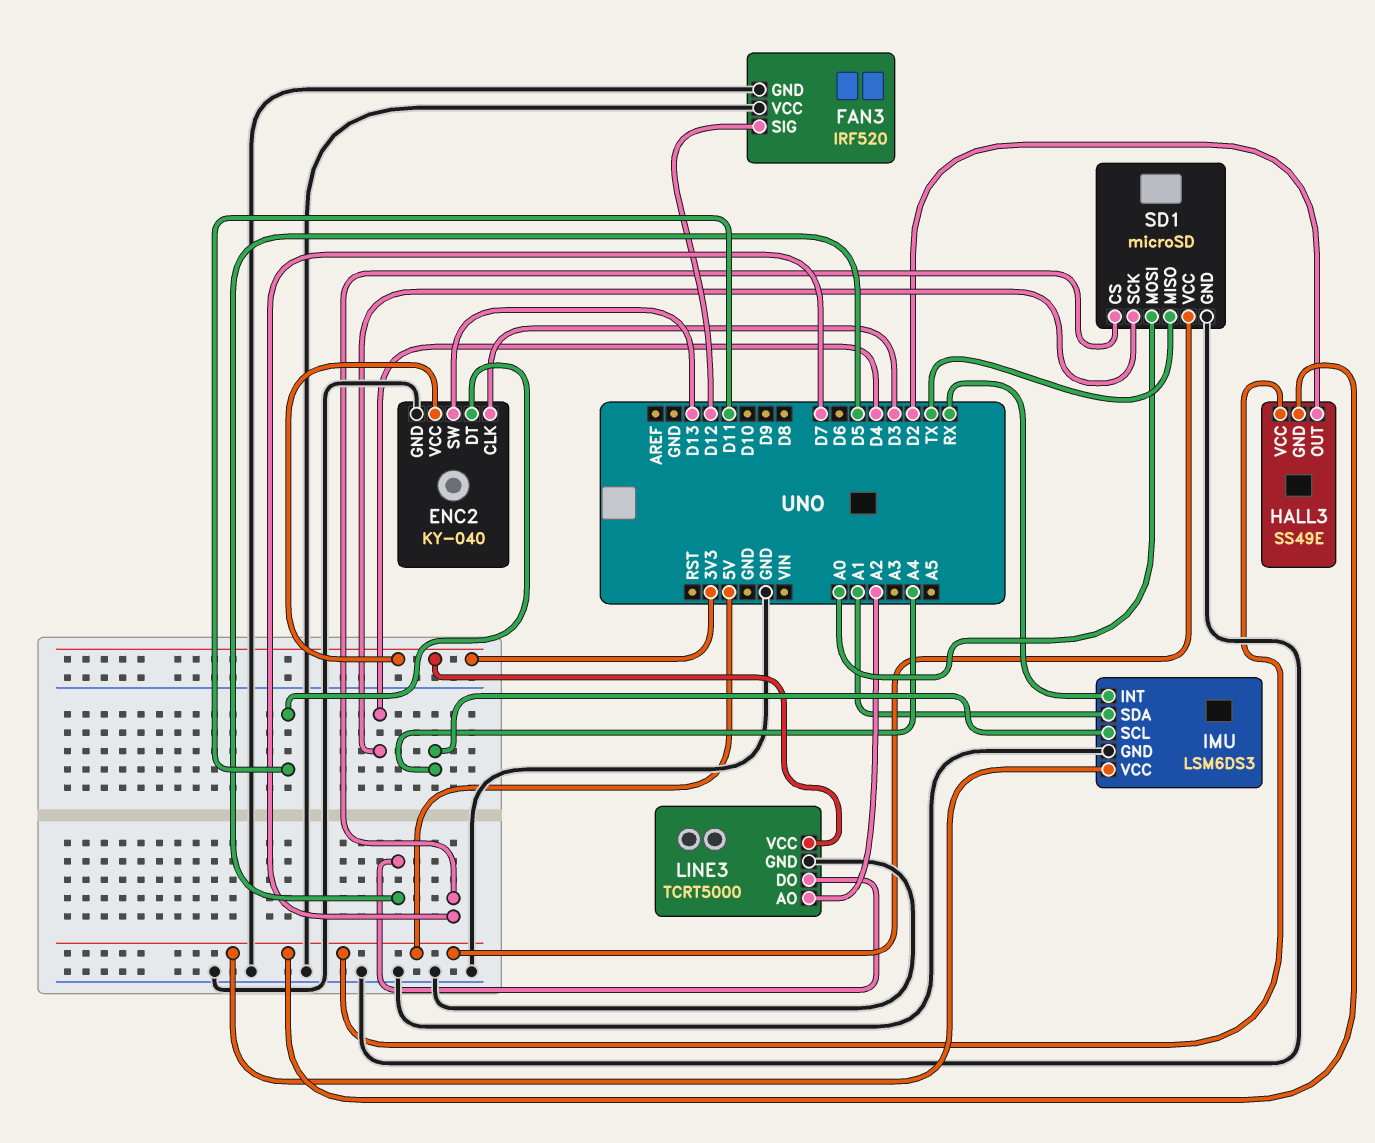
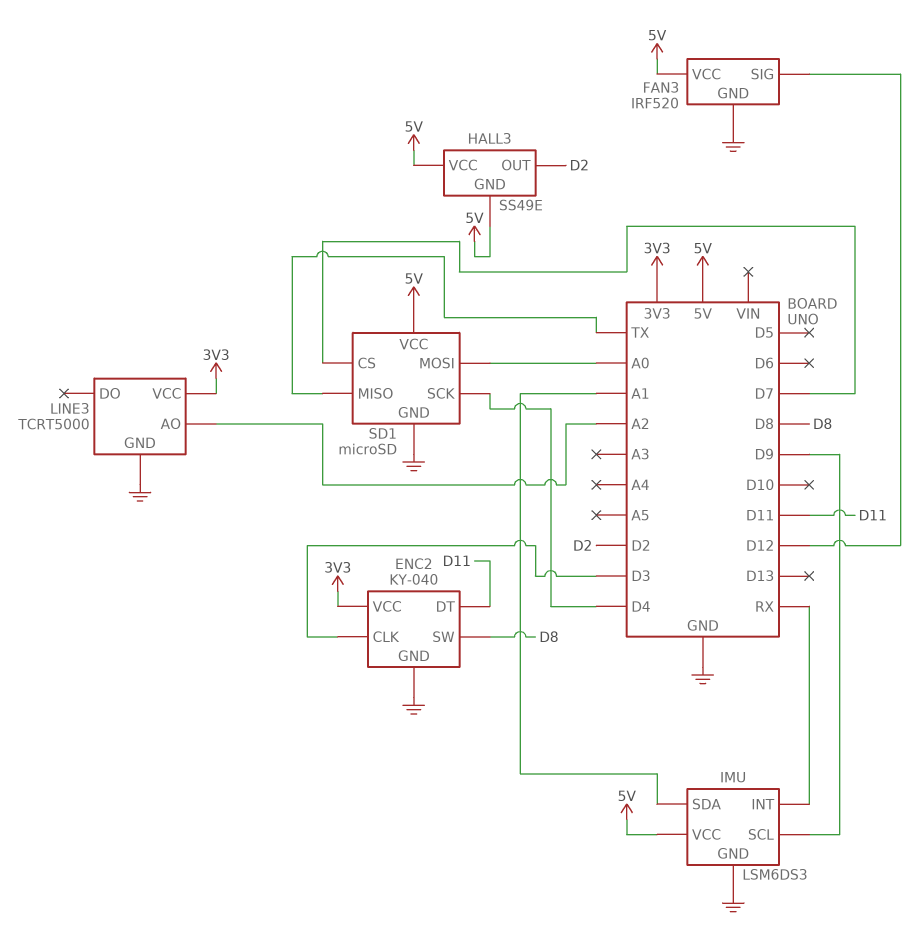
ENC2 pin SW: D13 -> D8
FAN3 pin VCC: GND -> 5V
IMU pin SCL: A4 -> D9
LINE3 pin DO: D5 -> none

